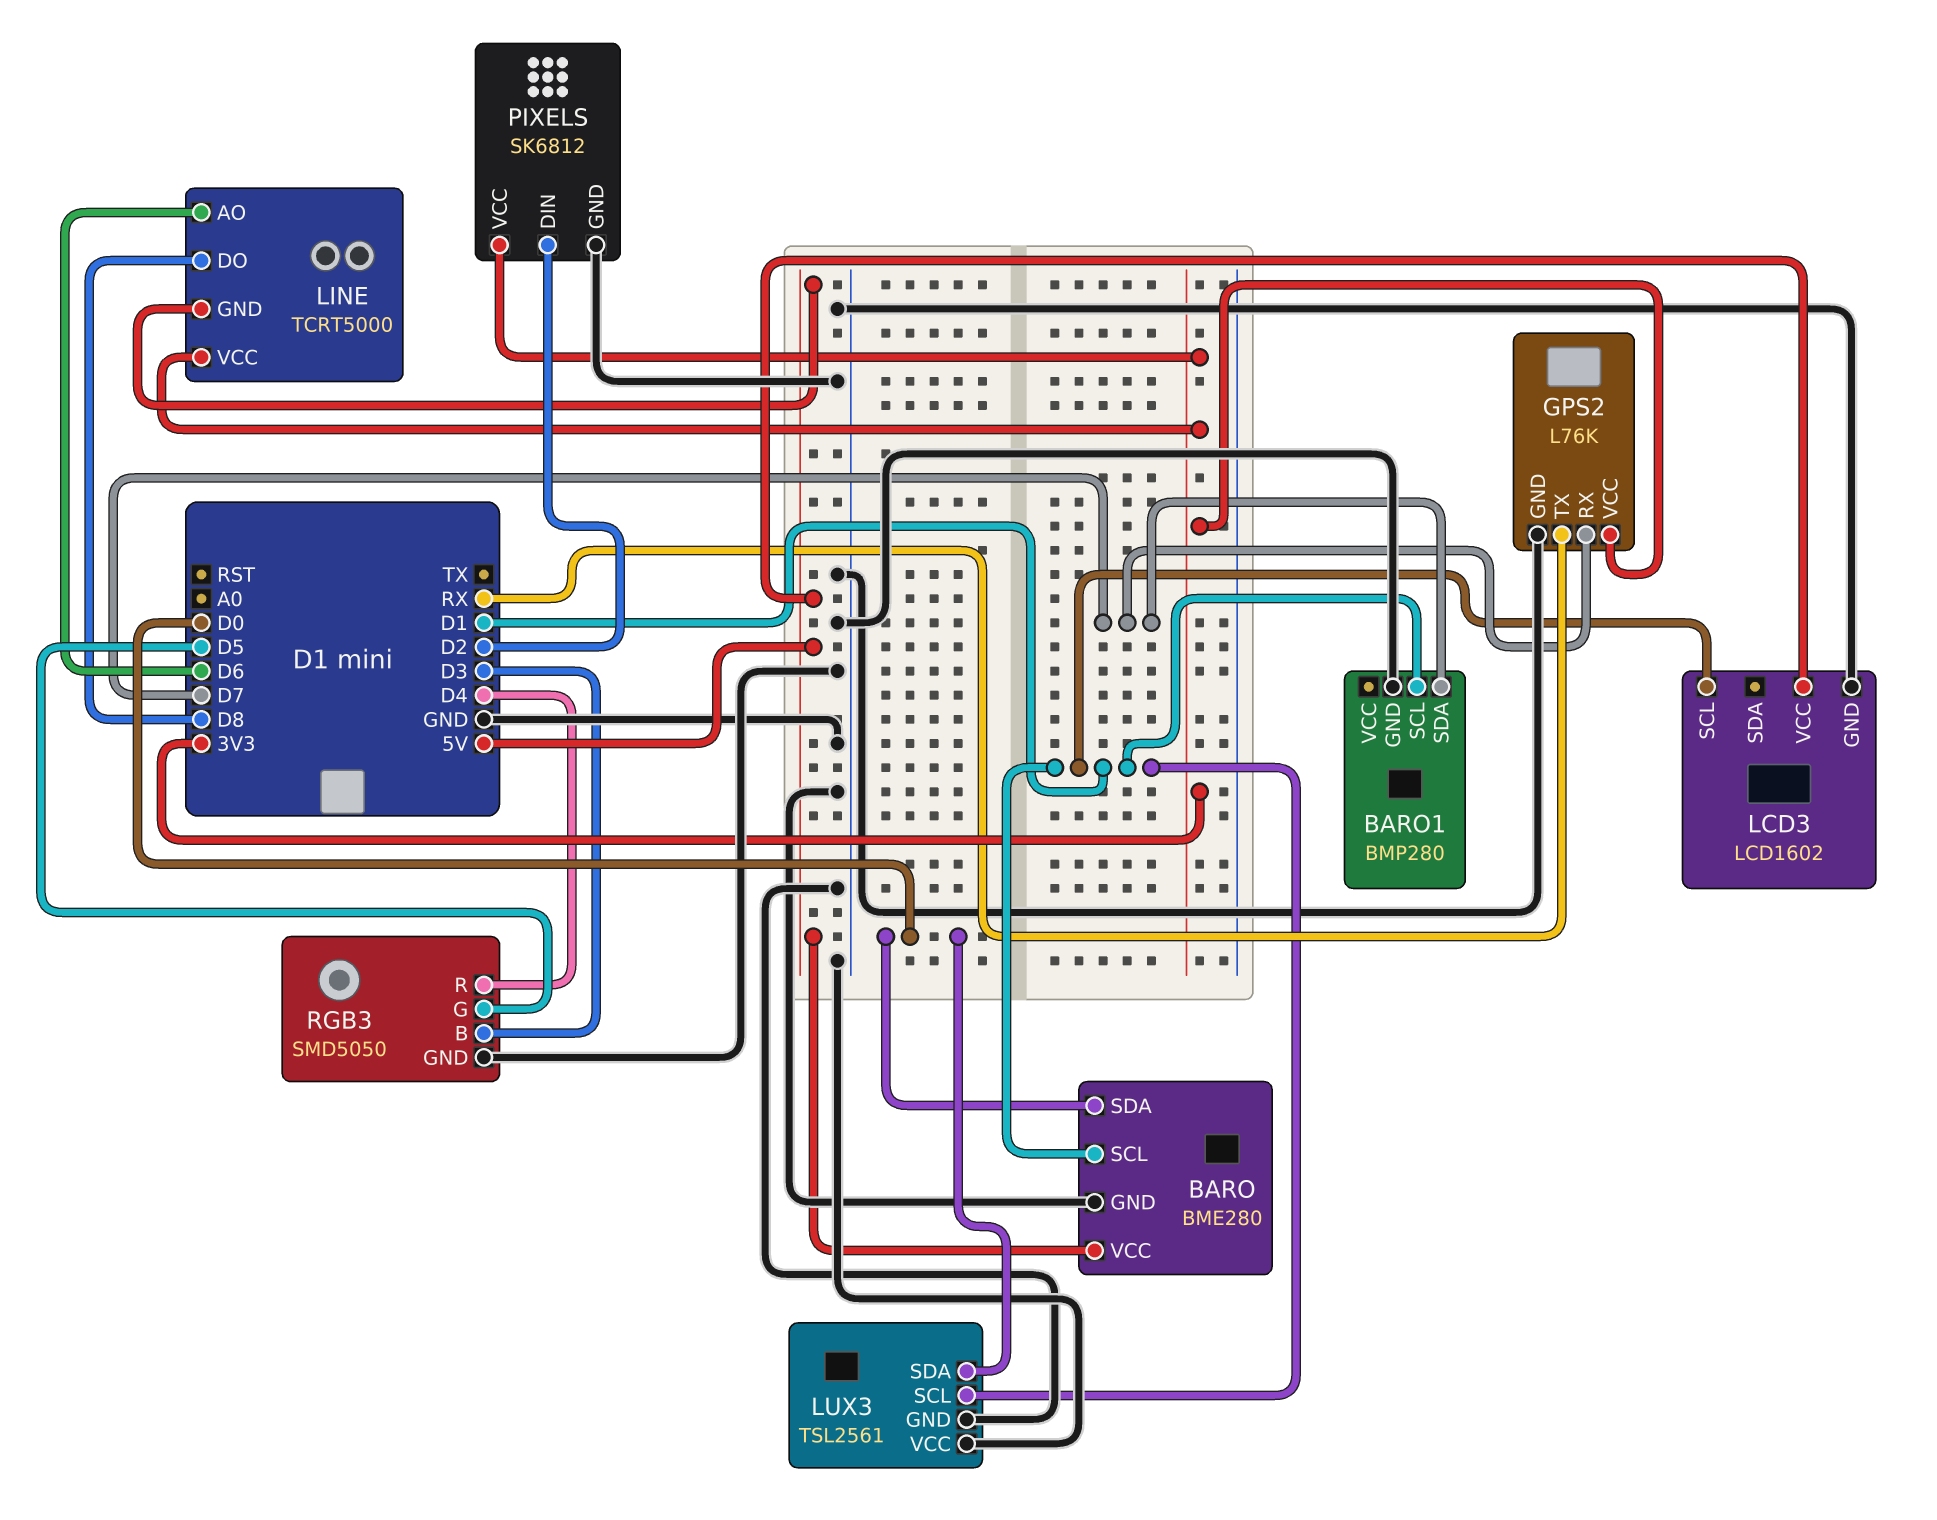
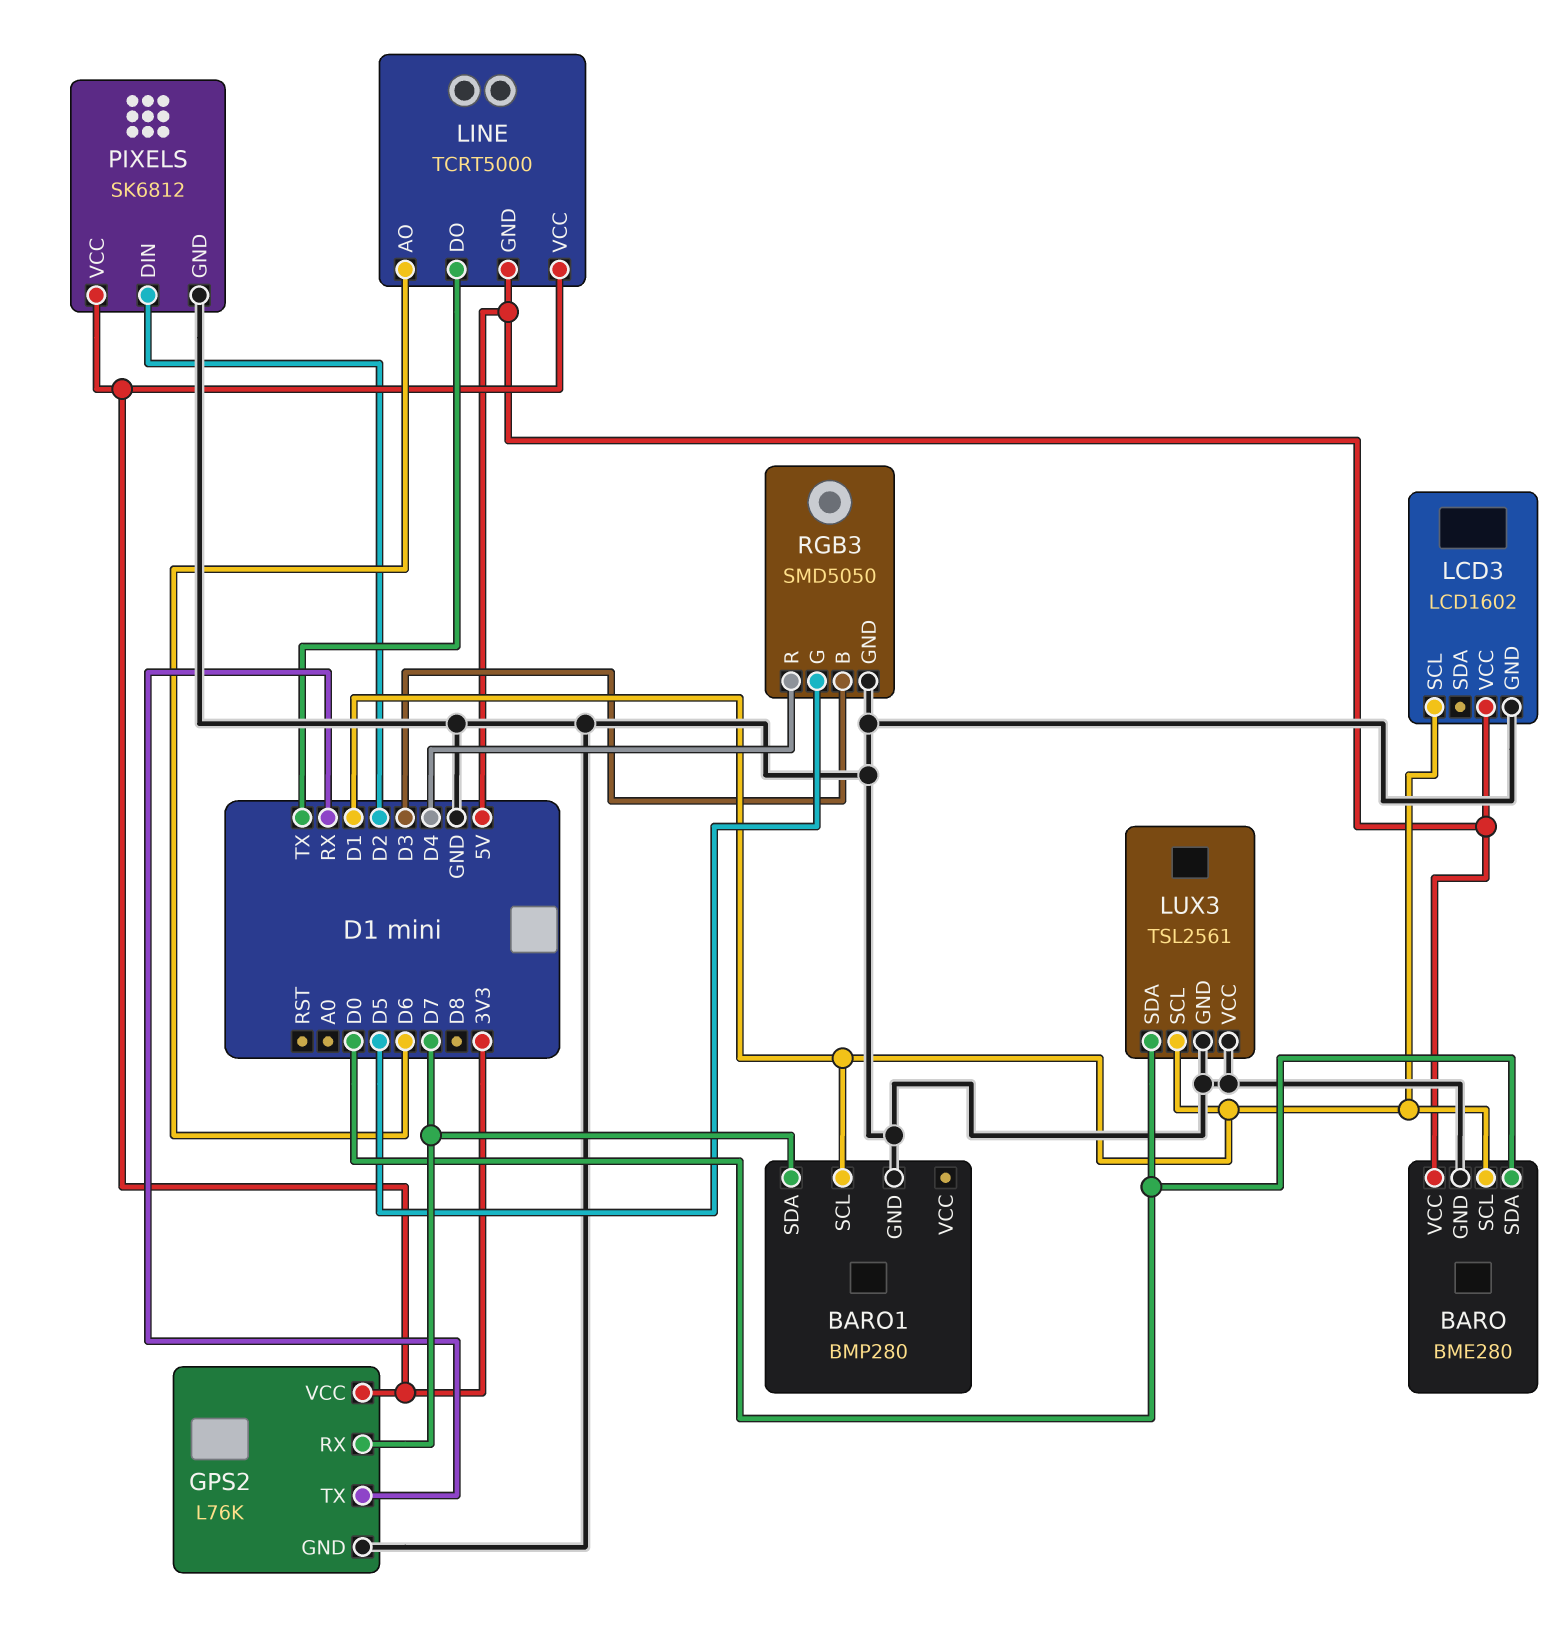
LINE pin DO: D8 -> TX

